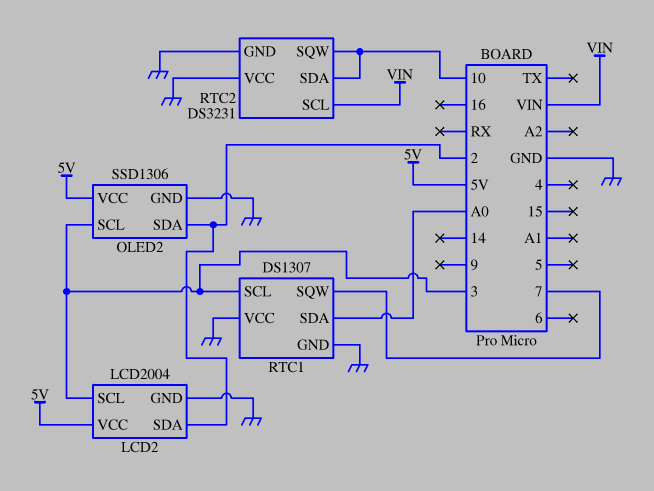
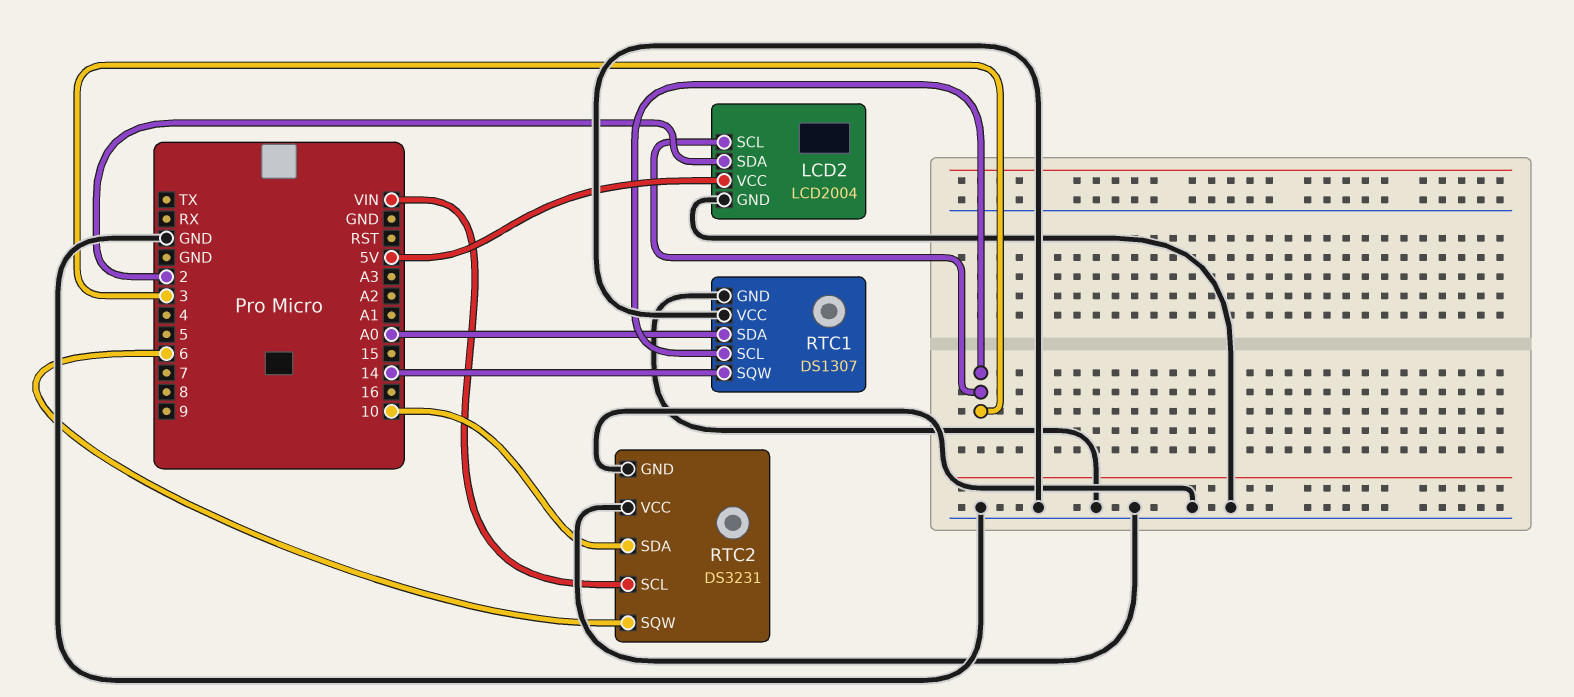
OLED2: SSD1306 -> none
OLED2 pin GND: GND -> none
OLED2 pin SCL: 3 -> none
OLED2 pin SDA: 2 -> none
OLED2 pin VCC: 5V -> none
RTC1 pin SQW: 7 -> 14
RTC2 pin SQW: 10 -> 6

